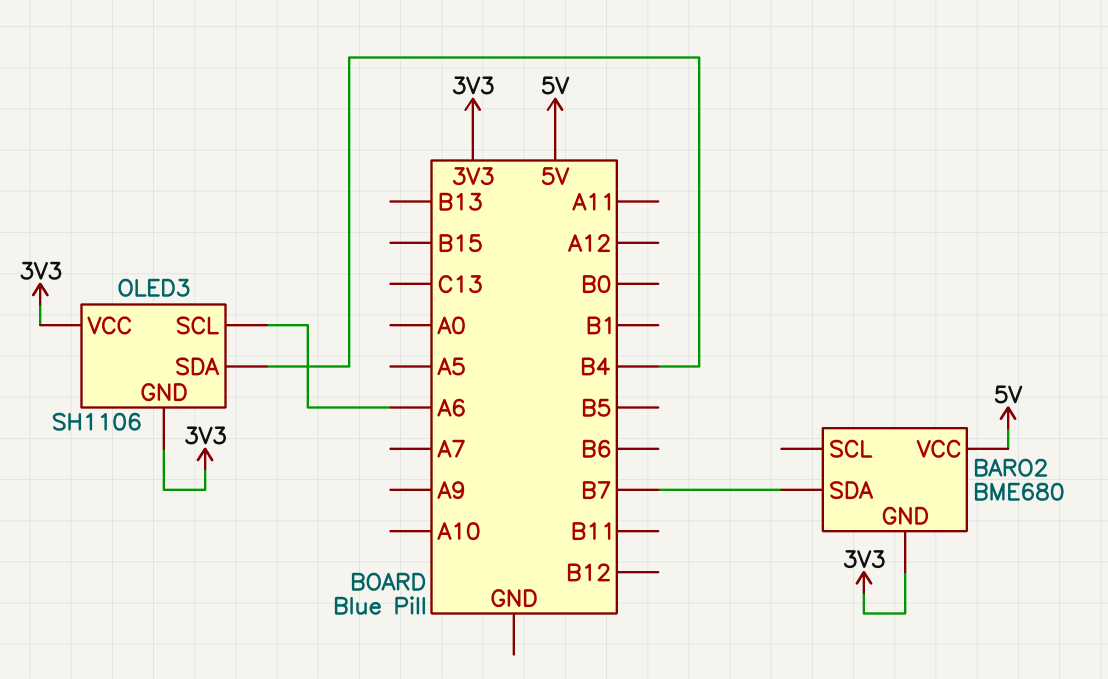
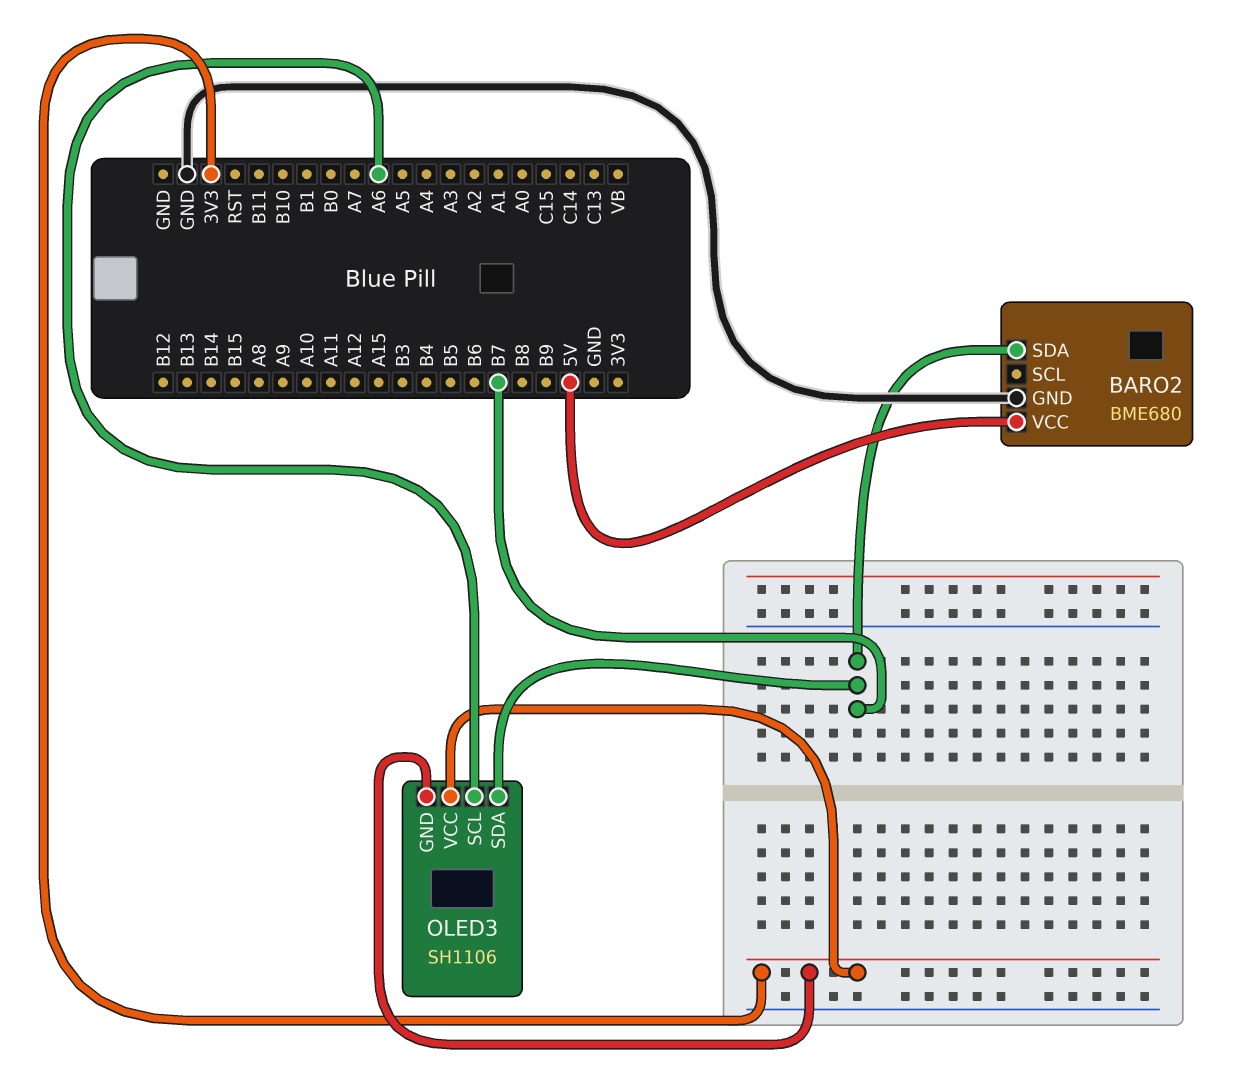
BARO2 pin GND: 3V3 -> GND
OLED3 pin SDA: B4 -> B7

